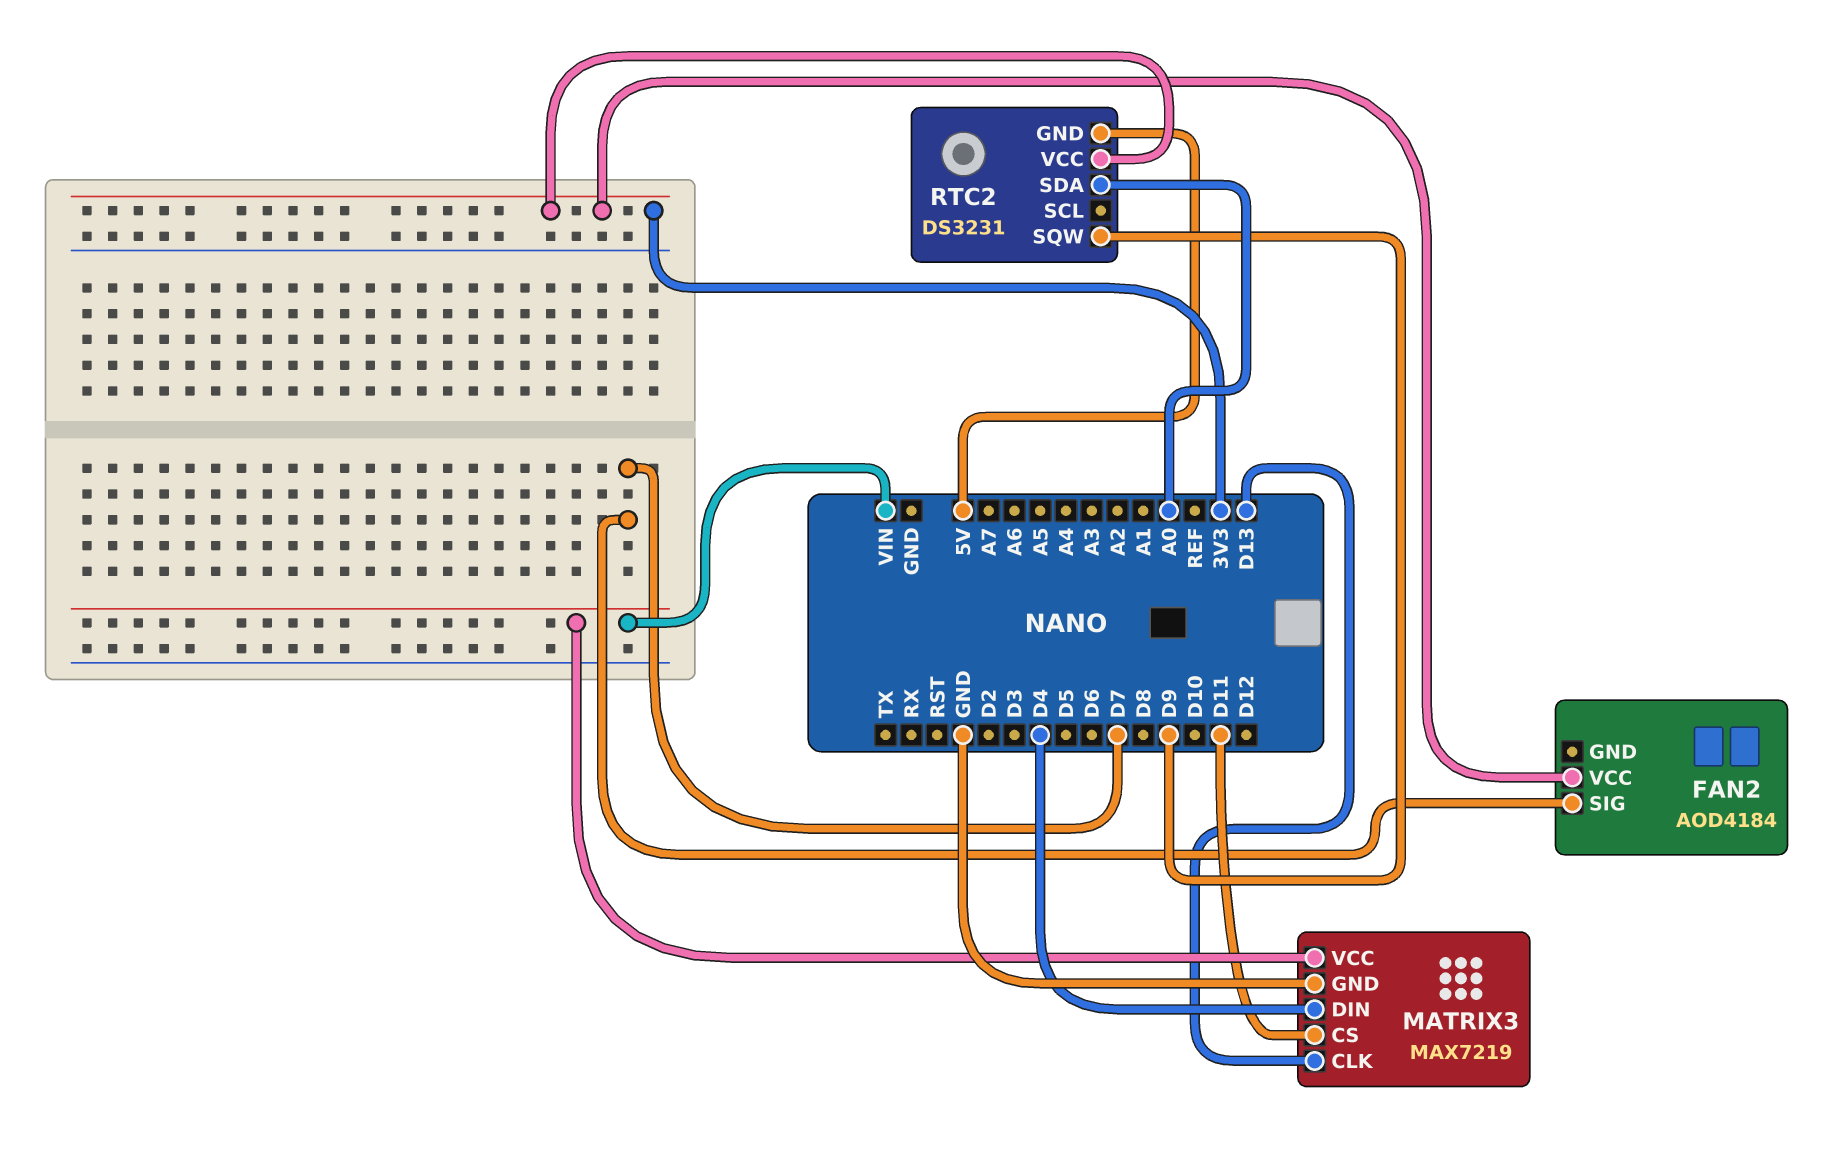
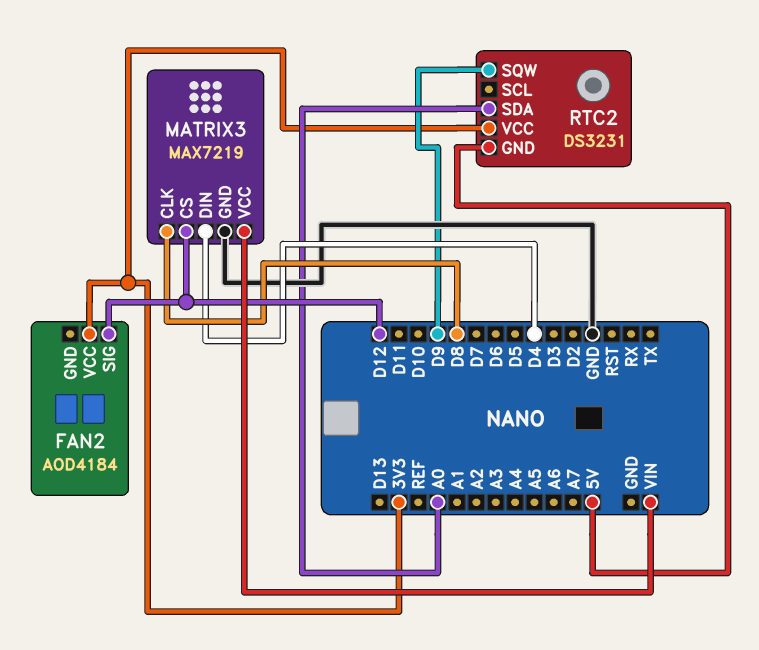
FAN2 pin SIG: D7 -> D12
MATRIX3 pin CLK: D13 -> D8
MATRIX3 pin CS: D11 -> D12

